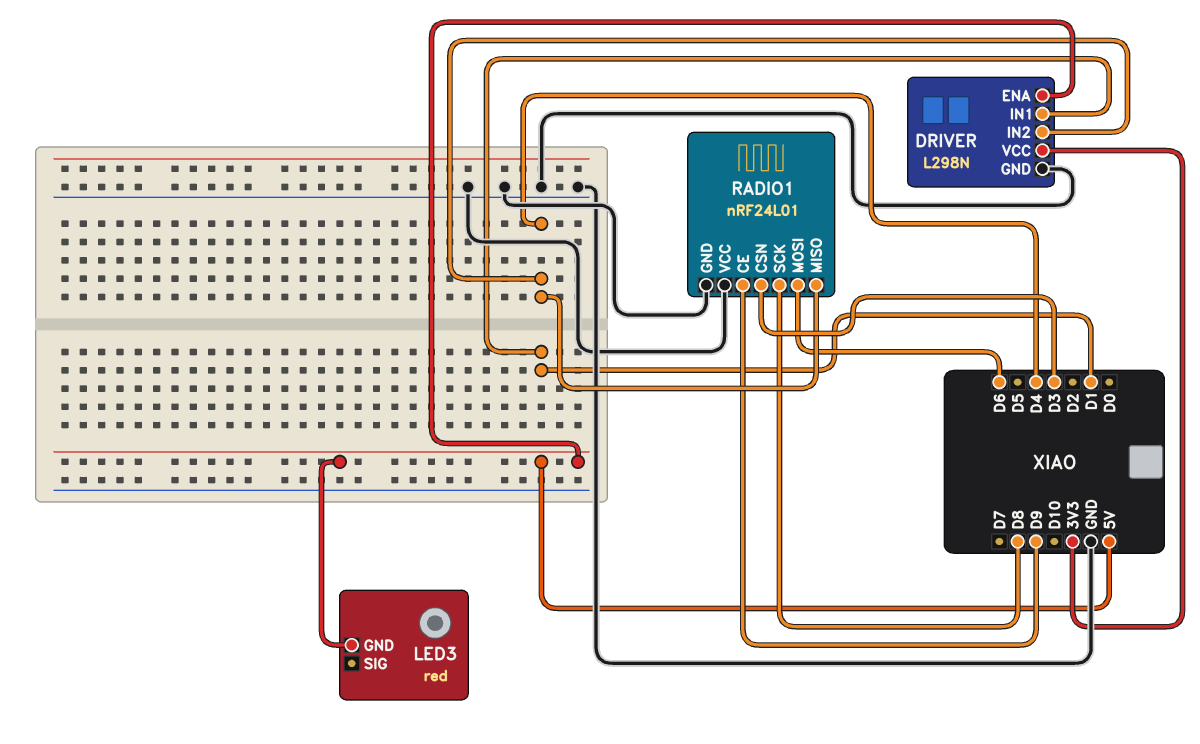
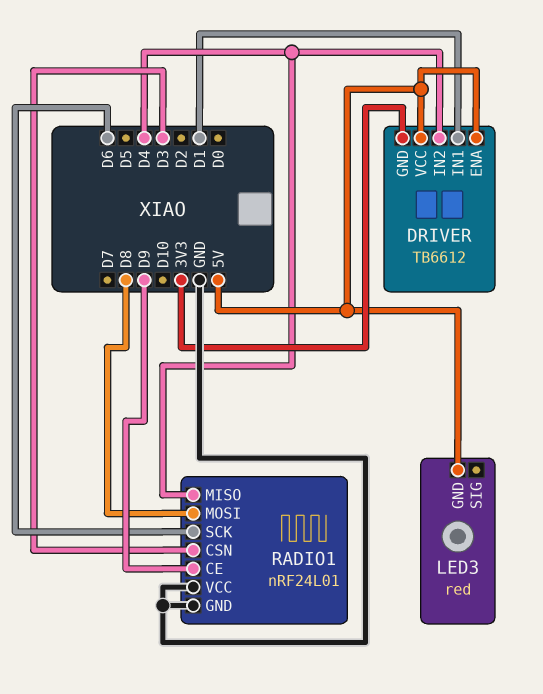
DRIVER: L298N -> TB6612
DRIVER pin GND: GND -> 3V3
DRIVER pin VCC: 3V3 -> 5V
RADIO1 pin MOSI: D6 -> D8
RADIO1 pin SCK: D8 -> D6

